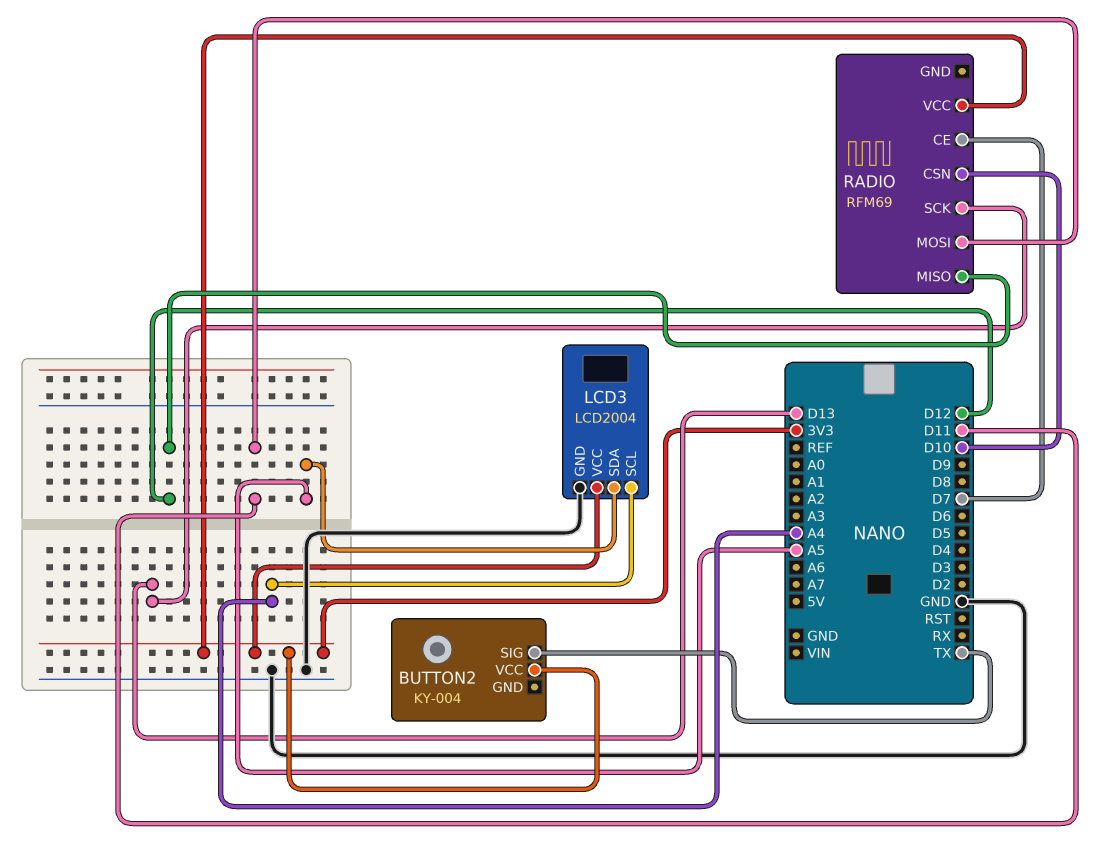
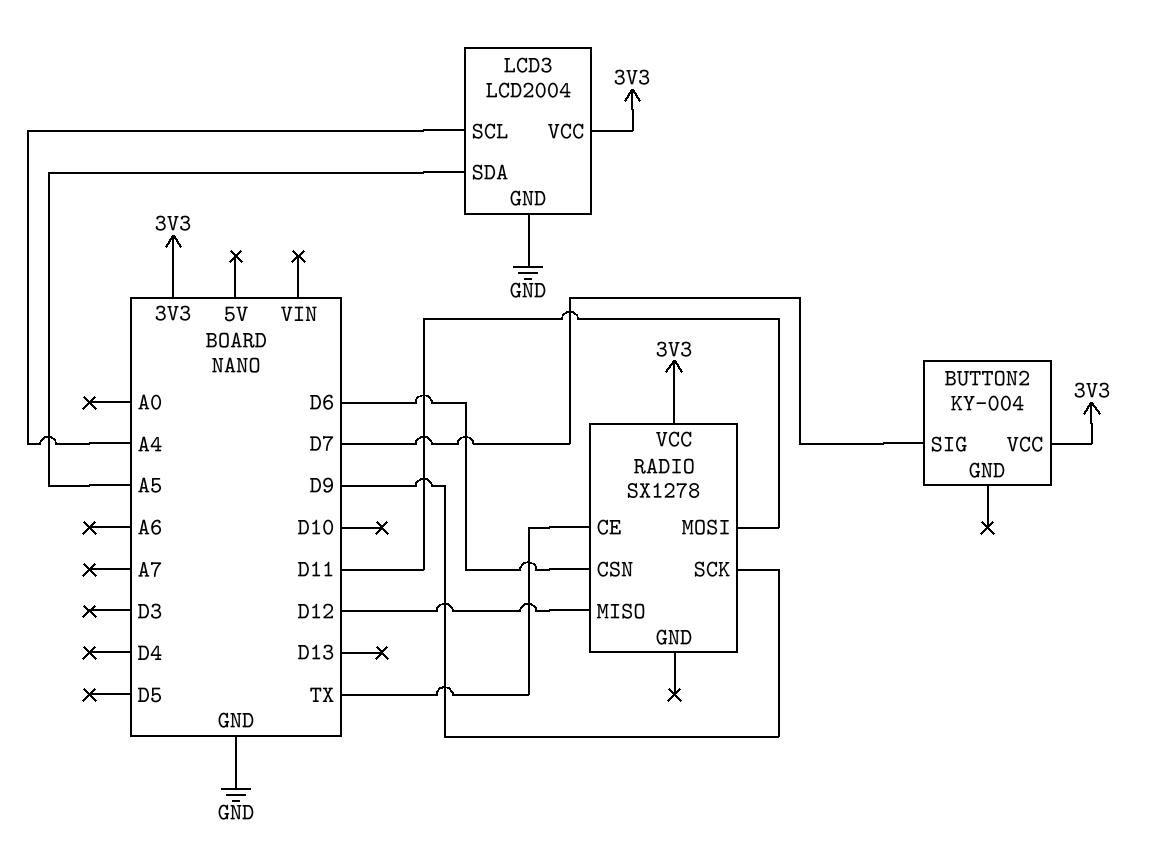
BUTTON2 pin SIG: TX -> D7
RADIO: RFM69 -> SX1278
RADIO pin CE: D7 -> TX
RADIO pin CSN: D10 -> D6
RADIO pin SCK: D13 -> D9

